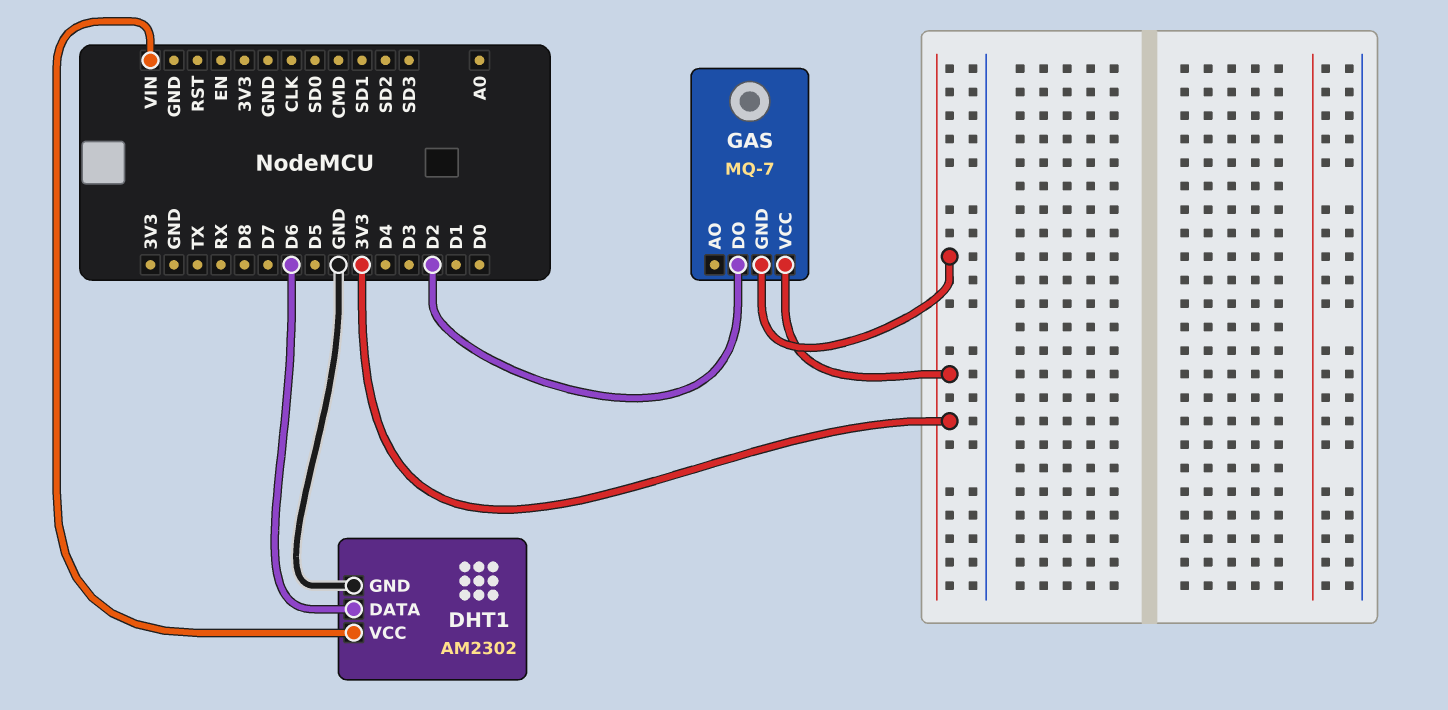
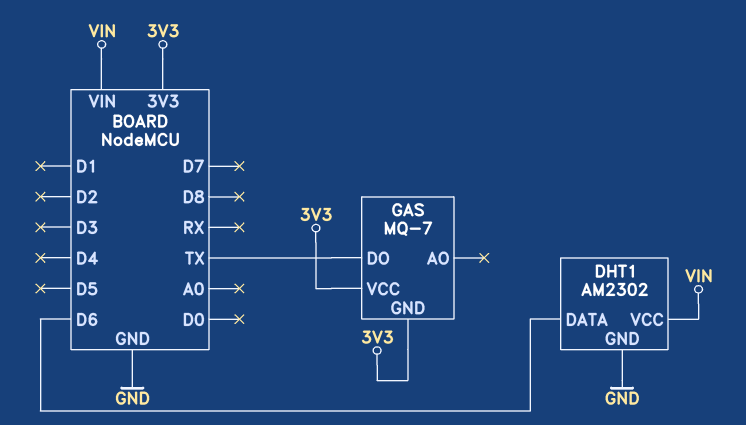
GAS pin DO: D2 -> TX

